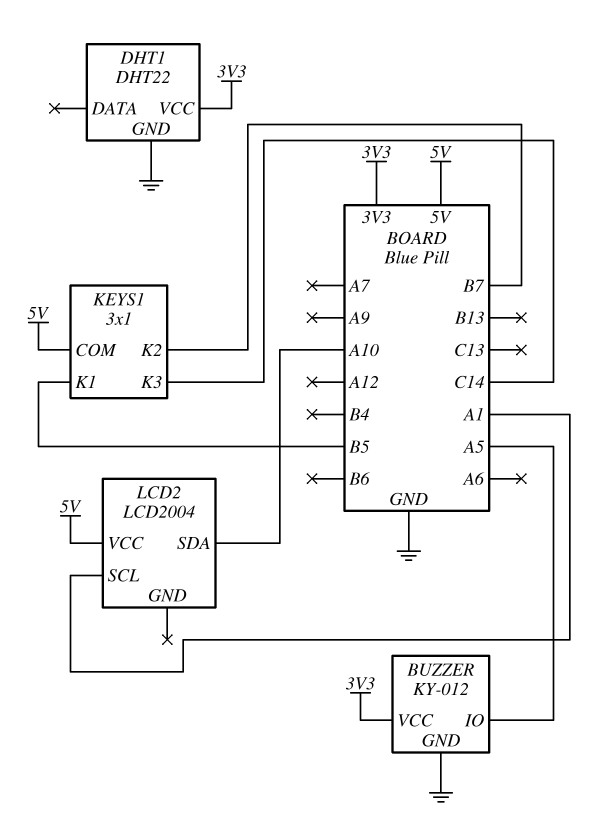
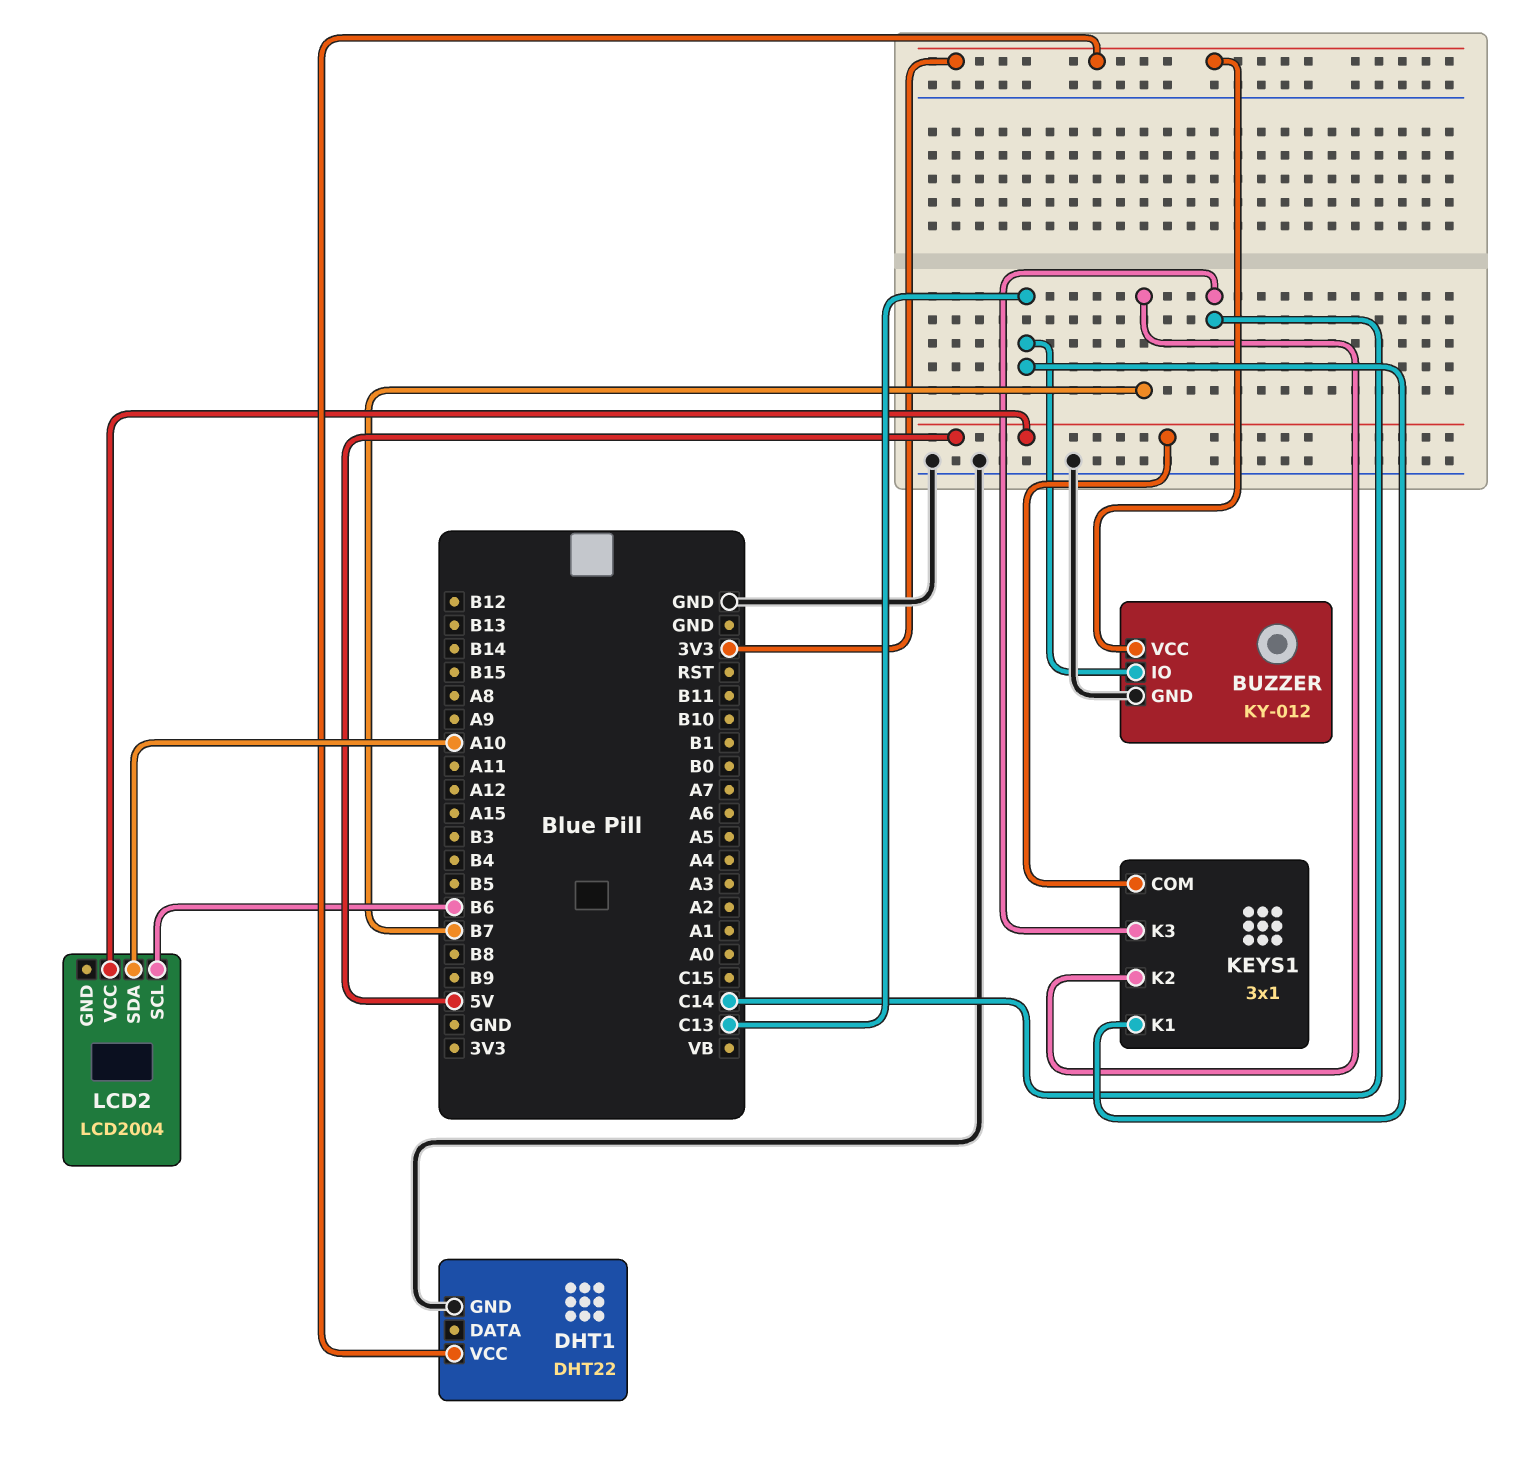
BUZZER pin IO: A5 -> C13
KEYS1 pin K1: B5 -> C13
LCD2 pin SCL: A1 -> B6

